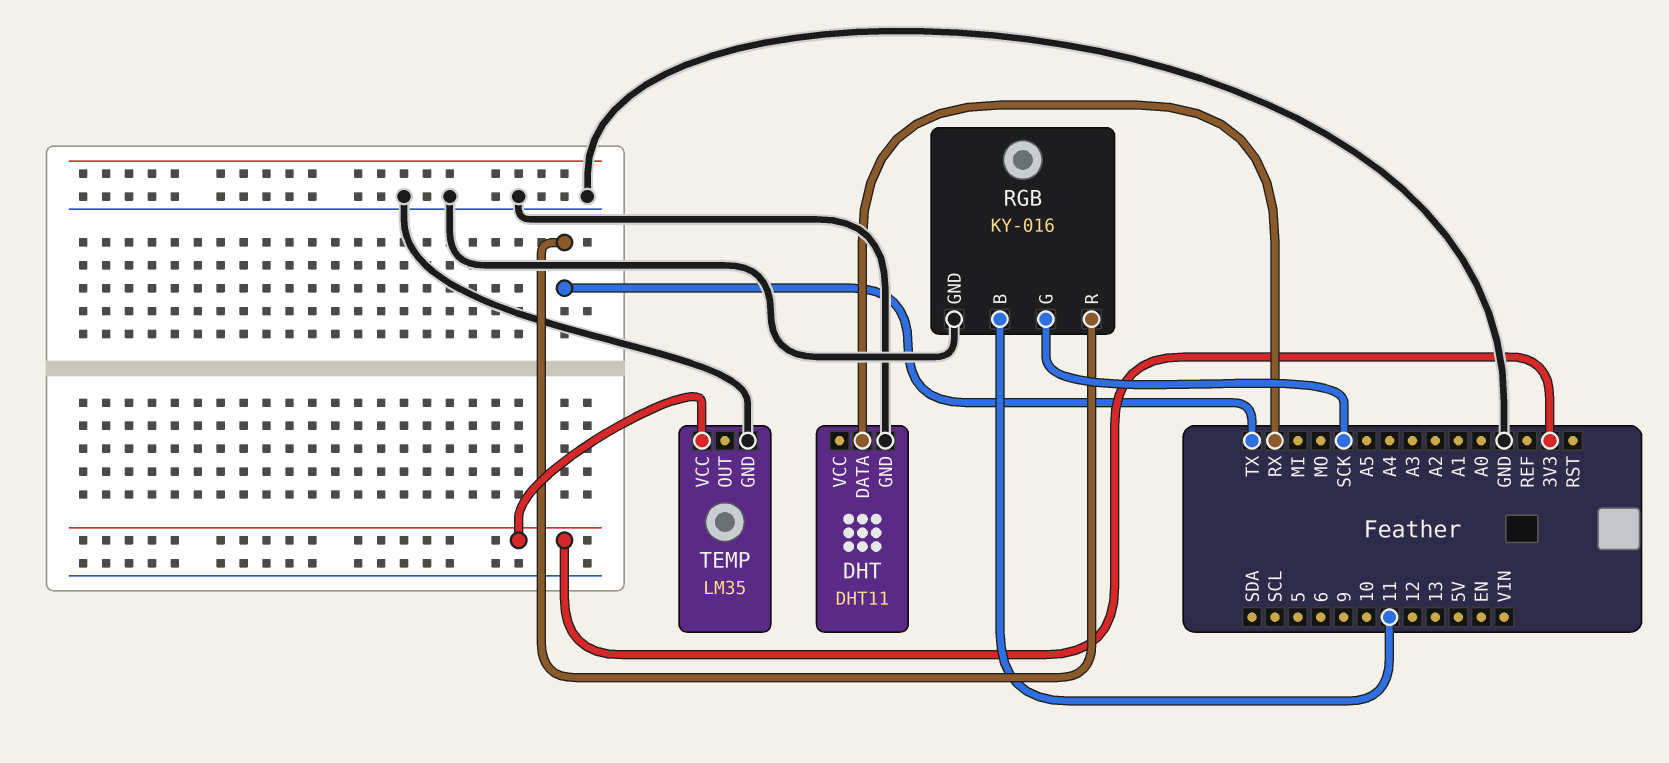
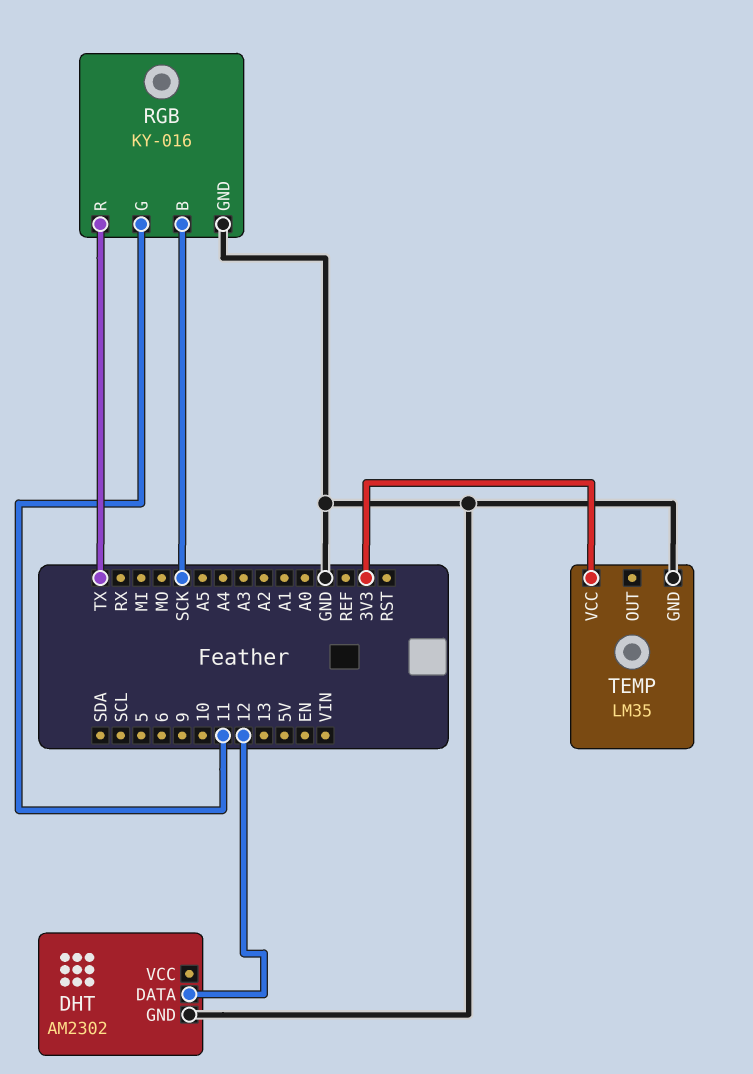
DHT: DHT11 -> AM2302
DHT pin DATA: RX -> 12
RGB pin B: 11 -> SCK
RGB pin G: SCK -> 11

